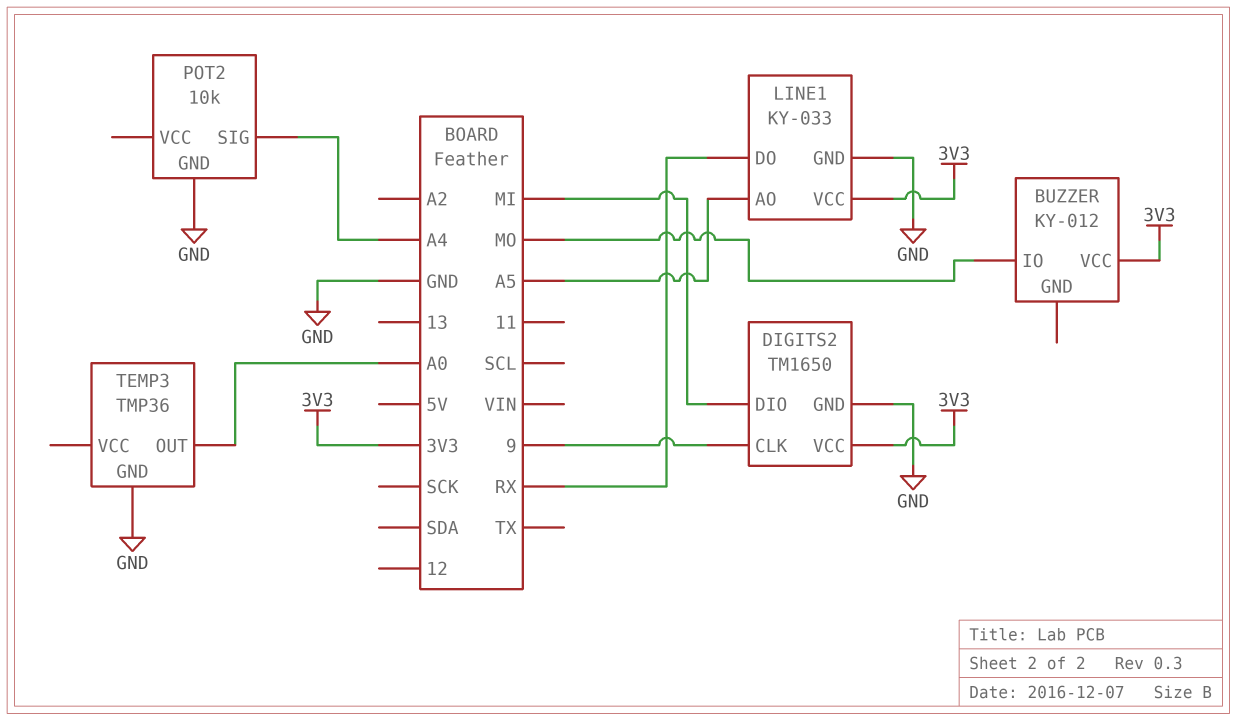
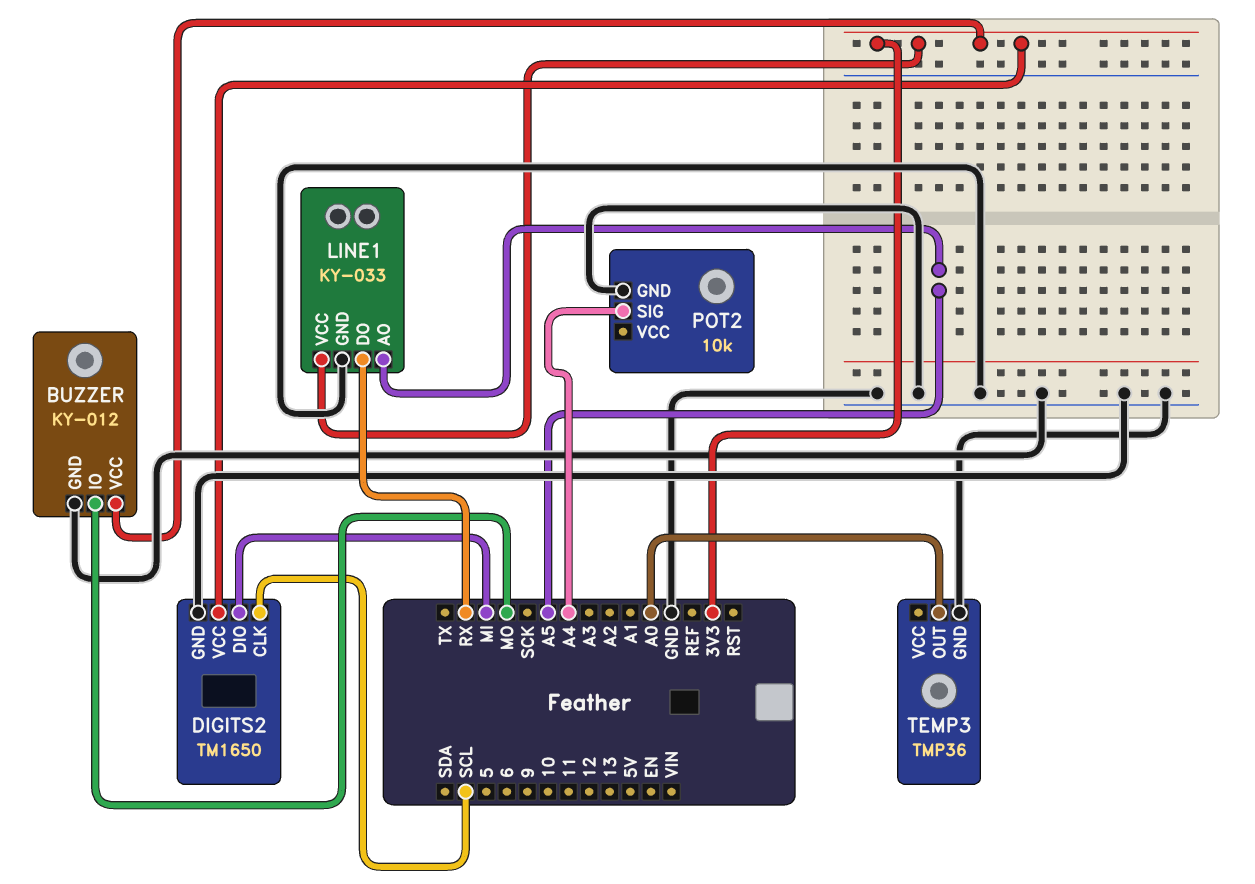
BUZZER pin GND: none -> GND
DIGITS2 pin CLK: 9 -> SCL

